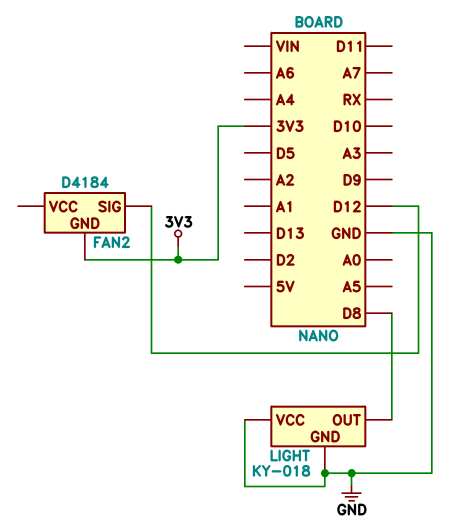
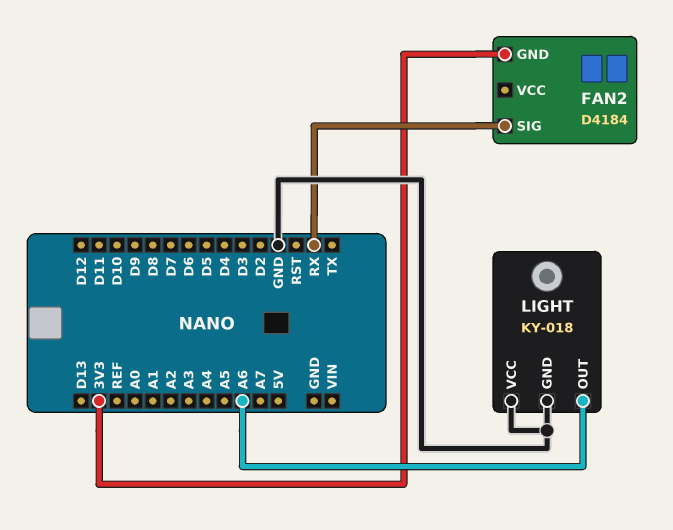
FAN2 pin SIG: D12 -> RX
LIGHT pin OUT: D8 -> A6

